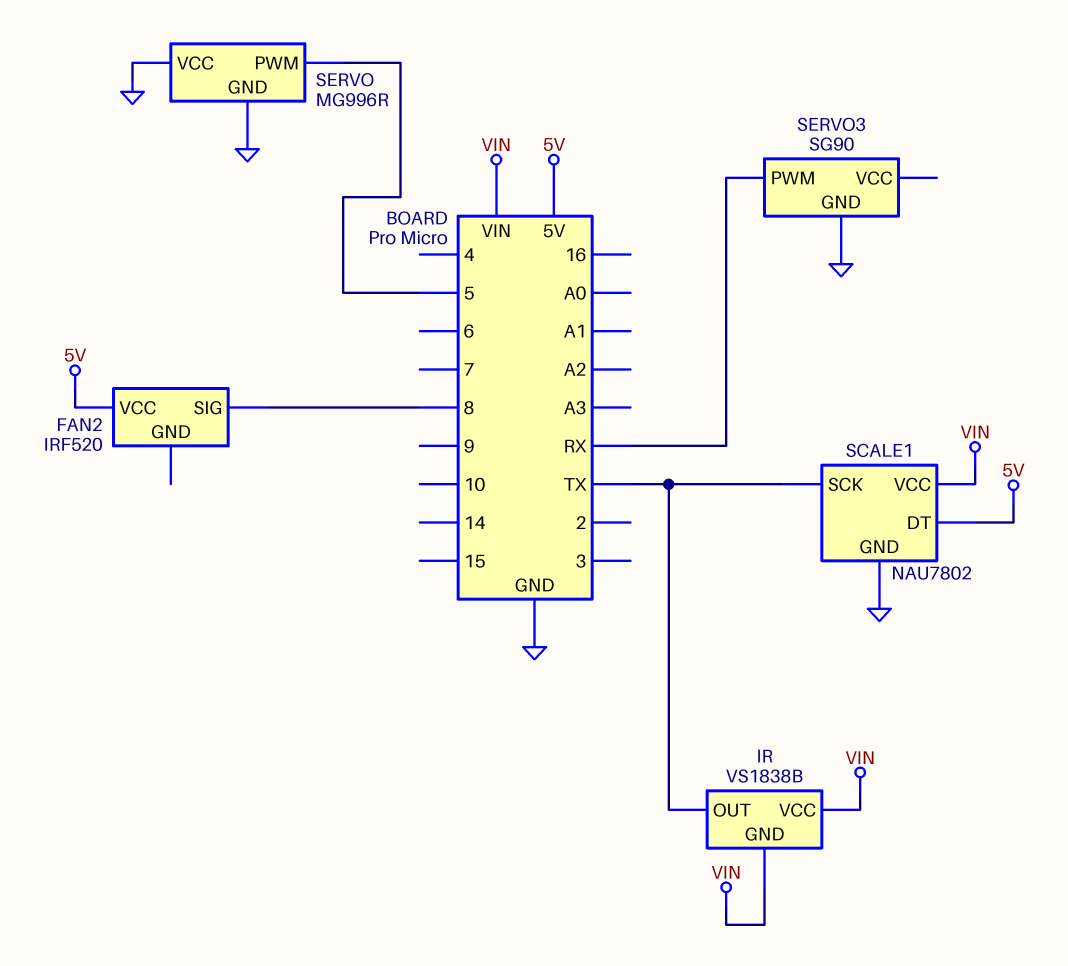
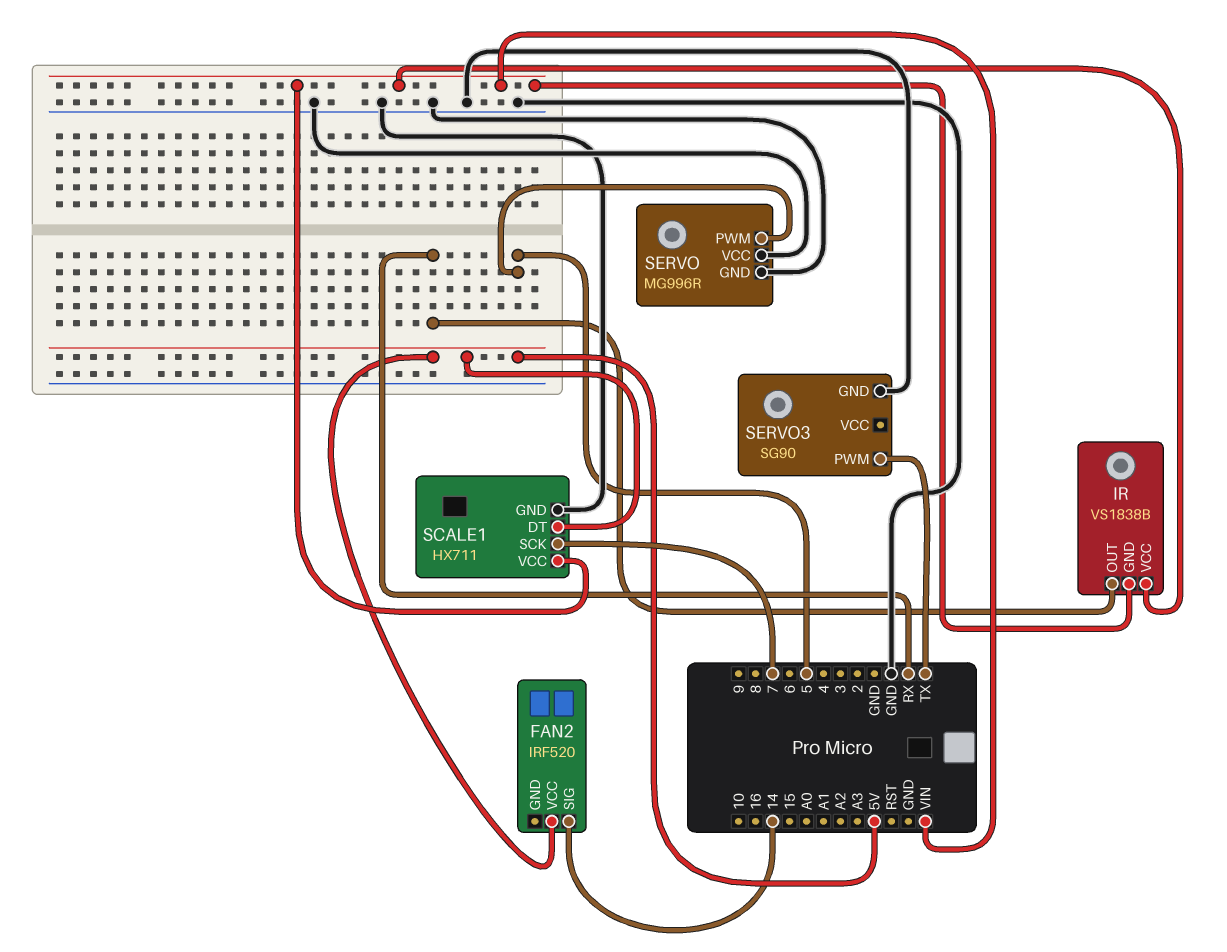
FAN2 pin SIG: 8 -> 14
IR pin OUT: TX -> RX
SCALE1: NAU7802 -> HX711
SCALE1 pin SCK: TX -> 7
SERVO3 pin PWM: RX -> TX

